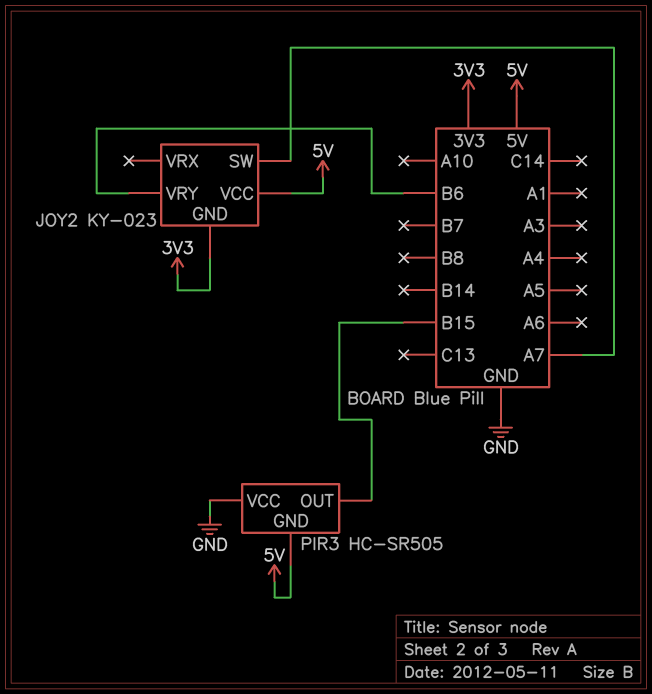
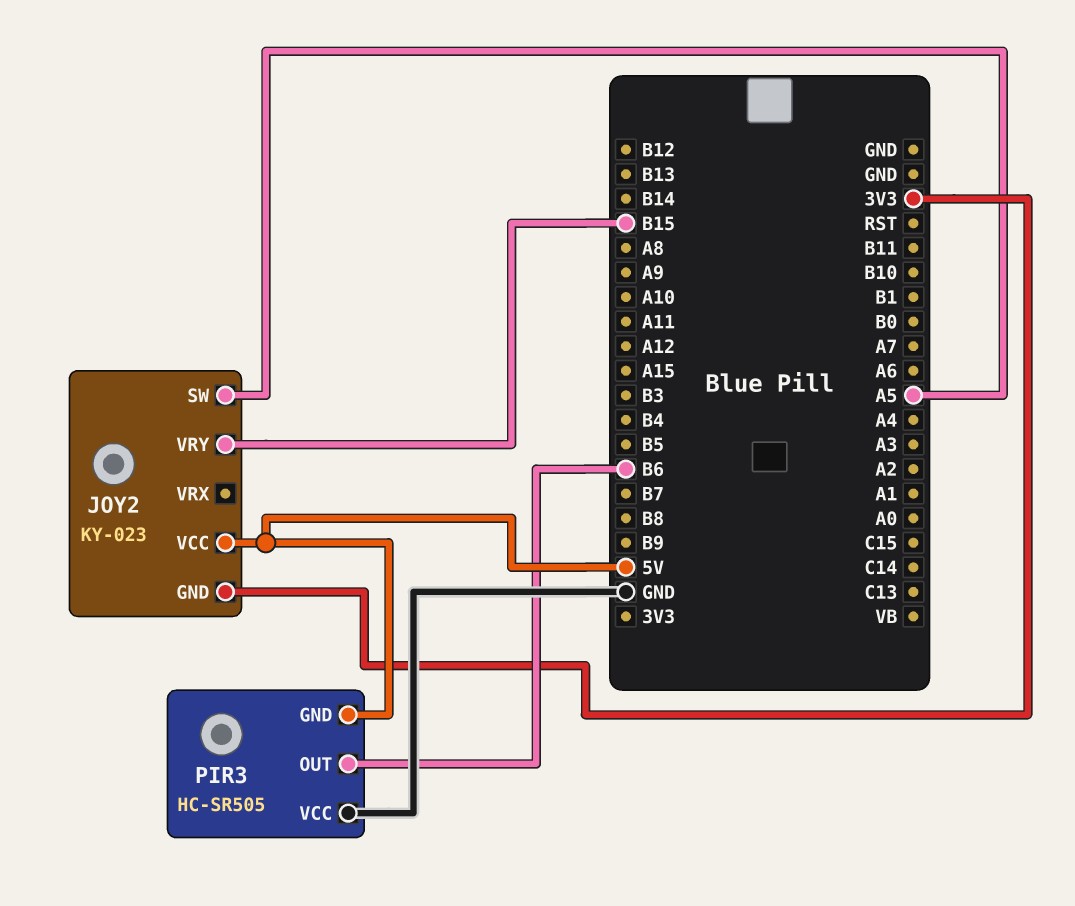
JOY2 pin SW: A7 -> A5
JOY2 pin VRY: B6 -> B15
PIR3 pin OUT: B15 -> B6

